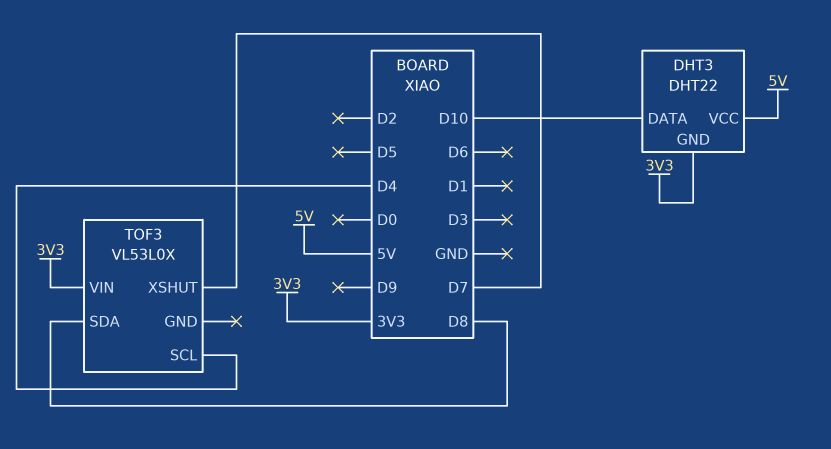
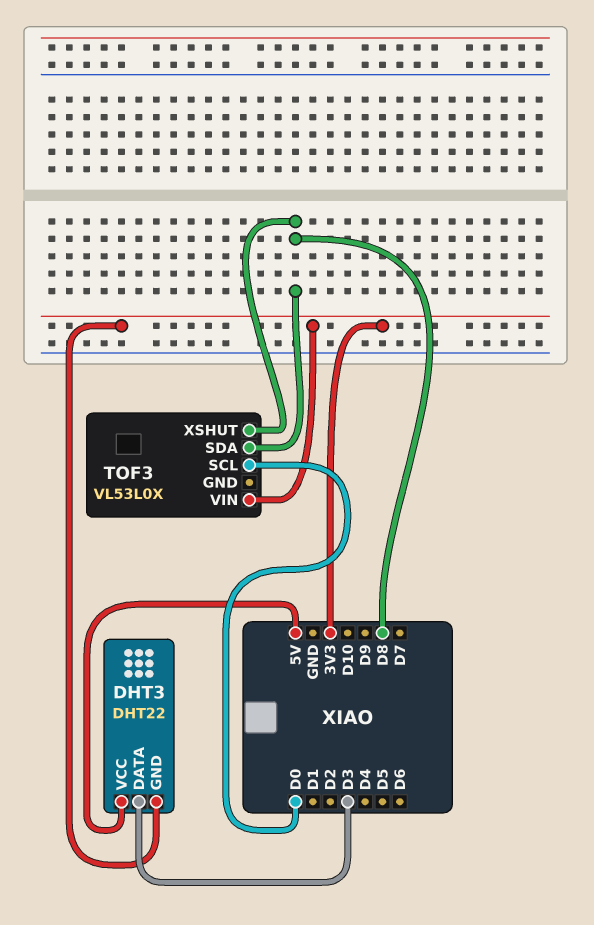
DHT3 pin DATA: D10 -> D3
TOF3 pin SCL: D4 -> D0
TOF3 pin XSHUT: D7 -> D8

